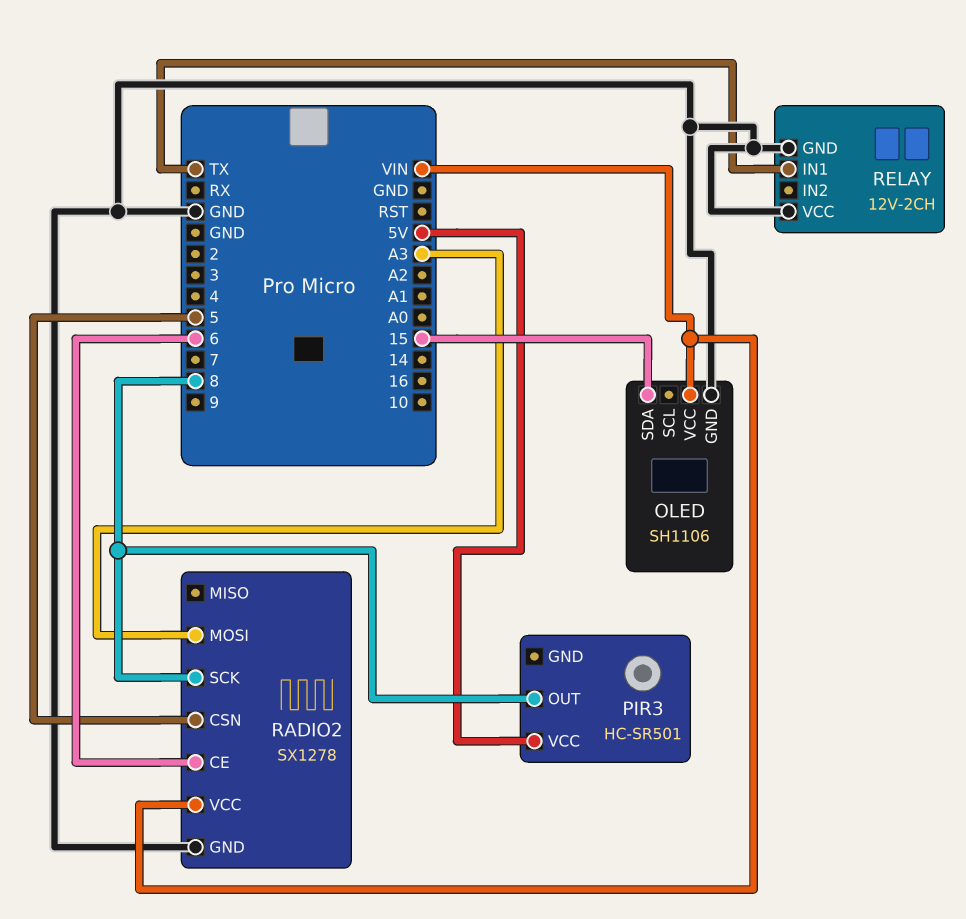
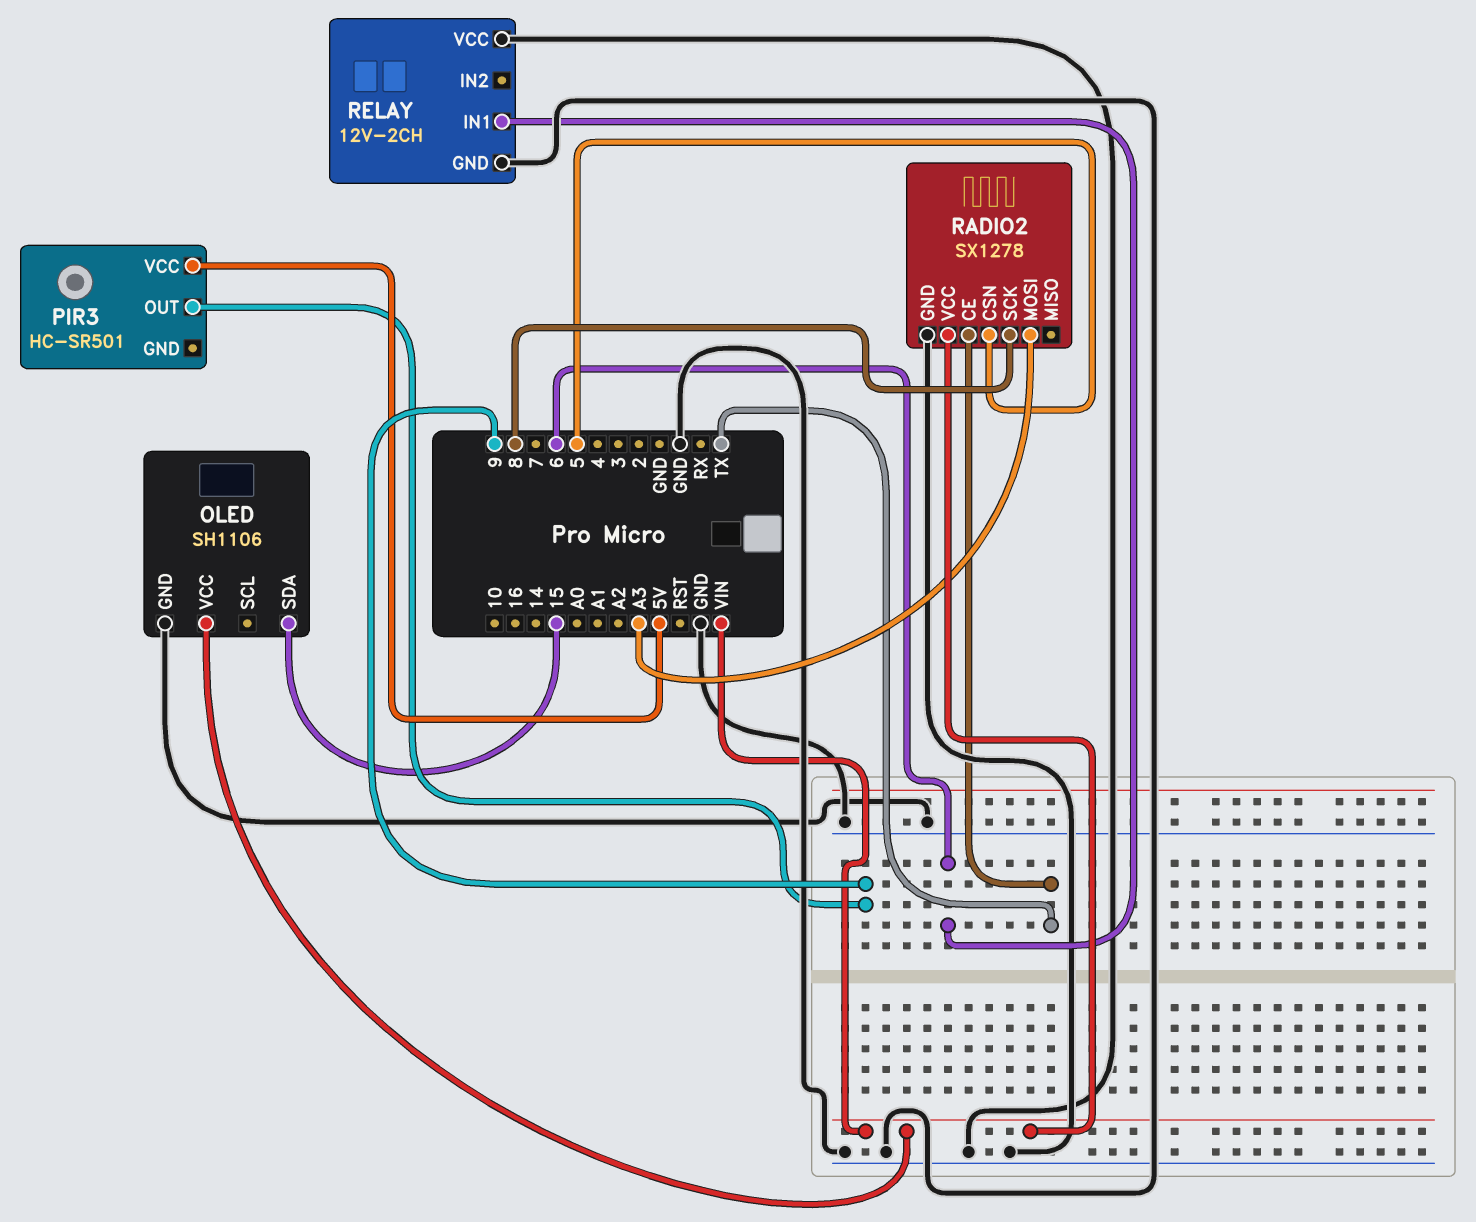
PIR3 pin OUT: 8 -> 9
RADIO2 pin CE: 6 -> TX
RELAY pin IN1: TX -> 6

